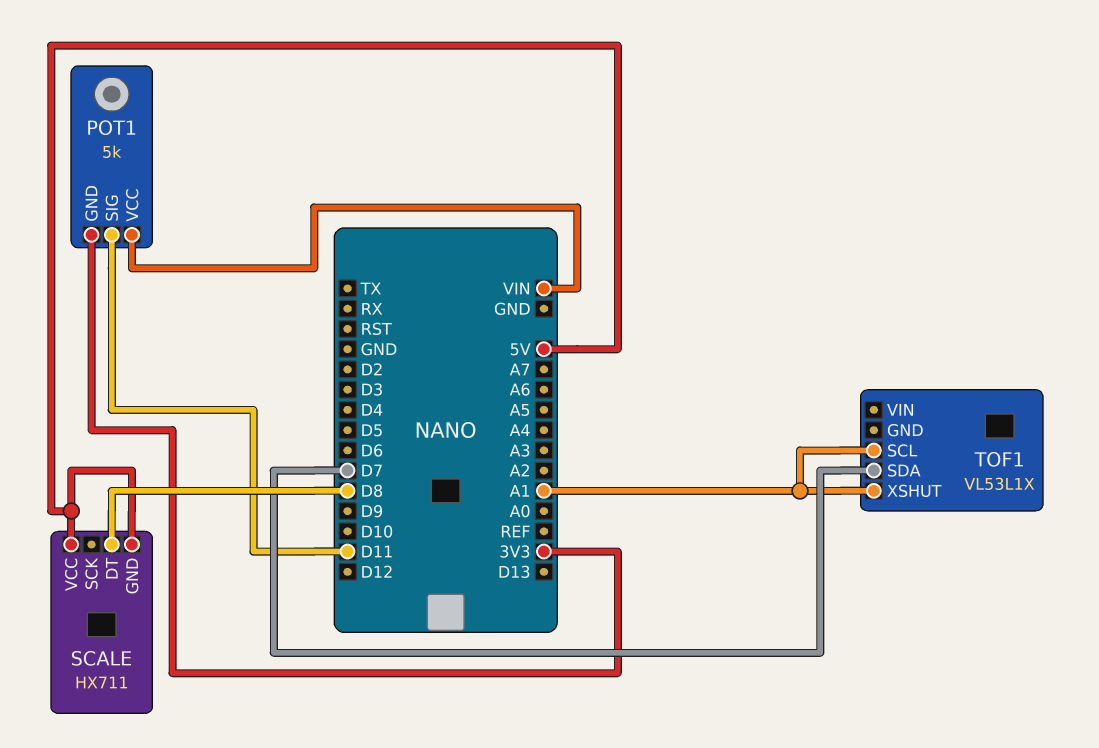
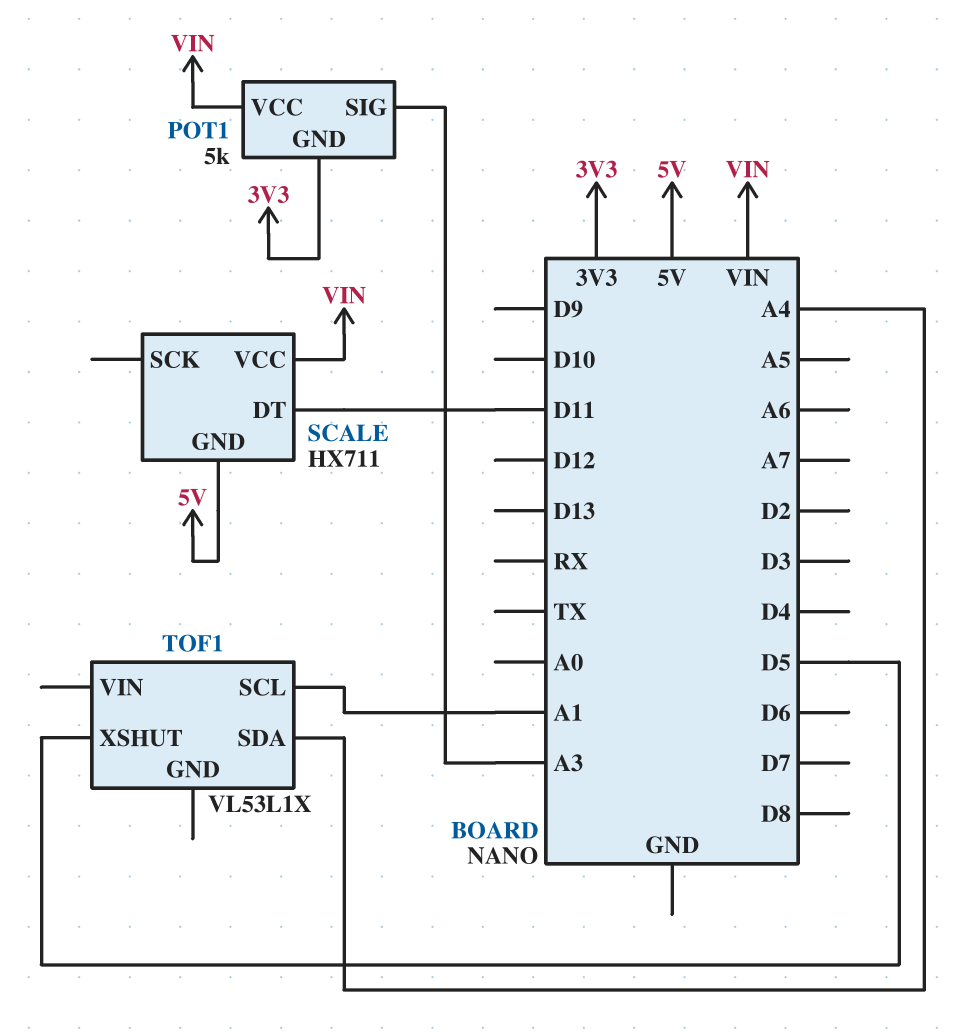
POT1 pin SIG: D11 -> A3
SCALE pin DT: D8 -> D11
SCALE pin VCC: 5V -> VIN
TOF1 pin SDA: D7 -> A4
TOF1 pin XSHUT: A1 -> D5

